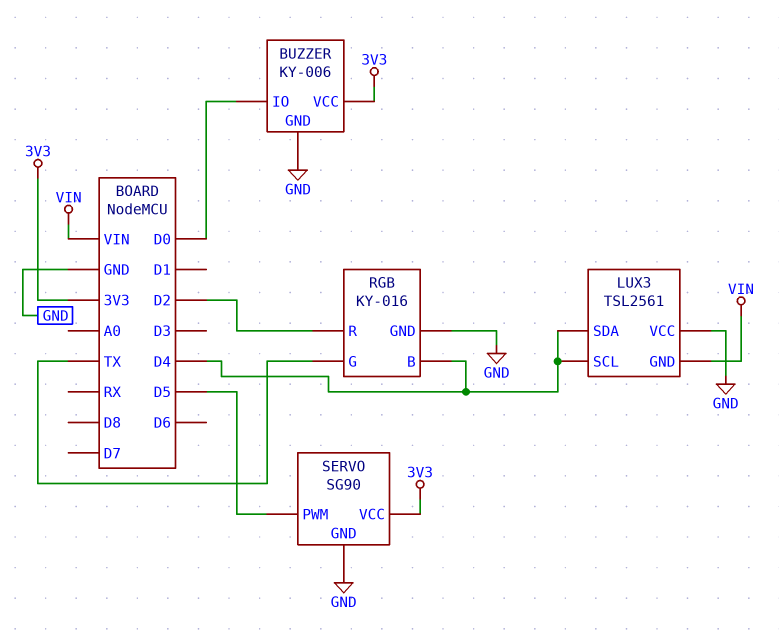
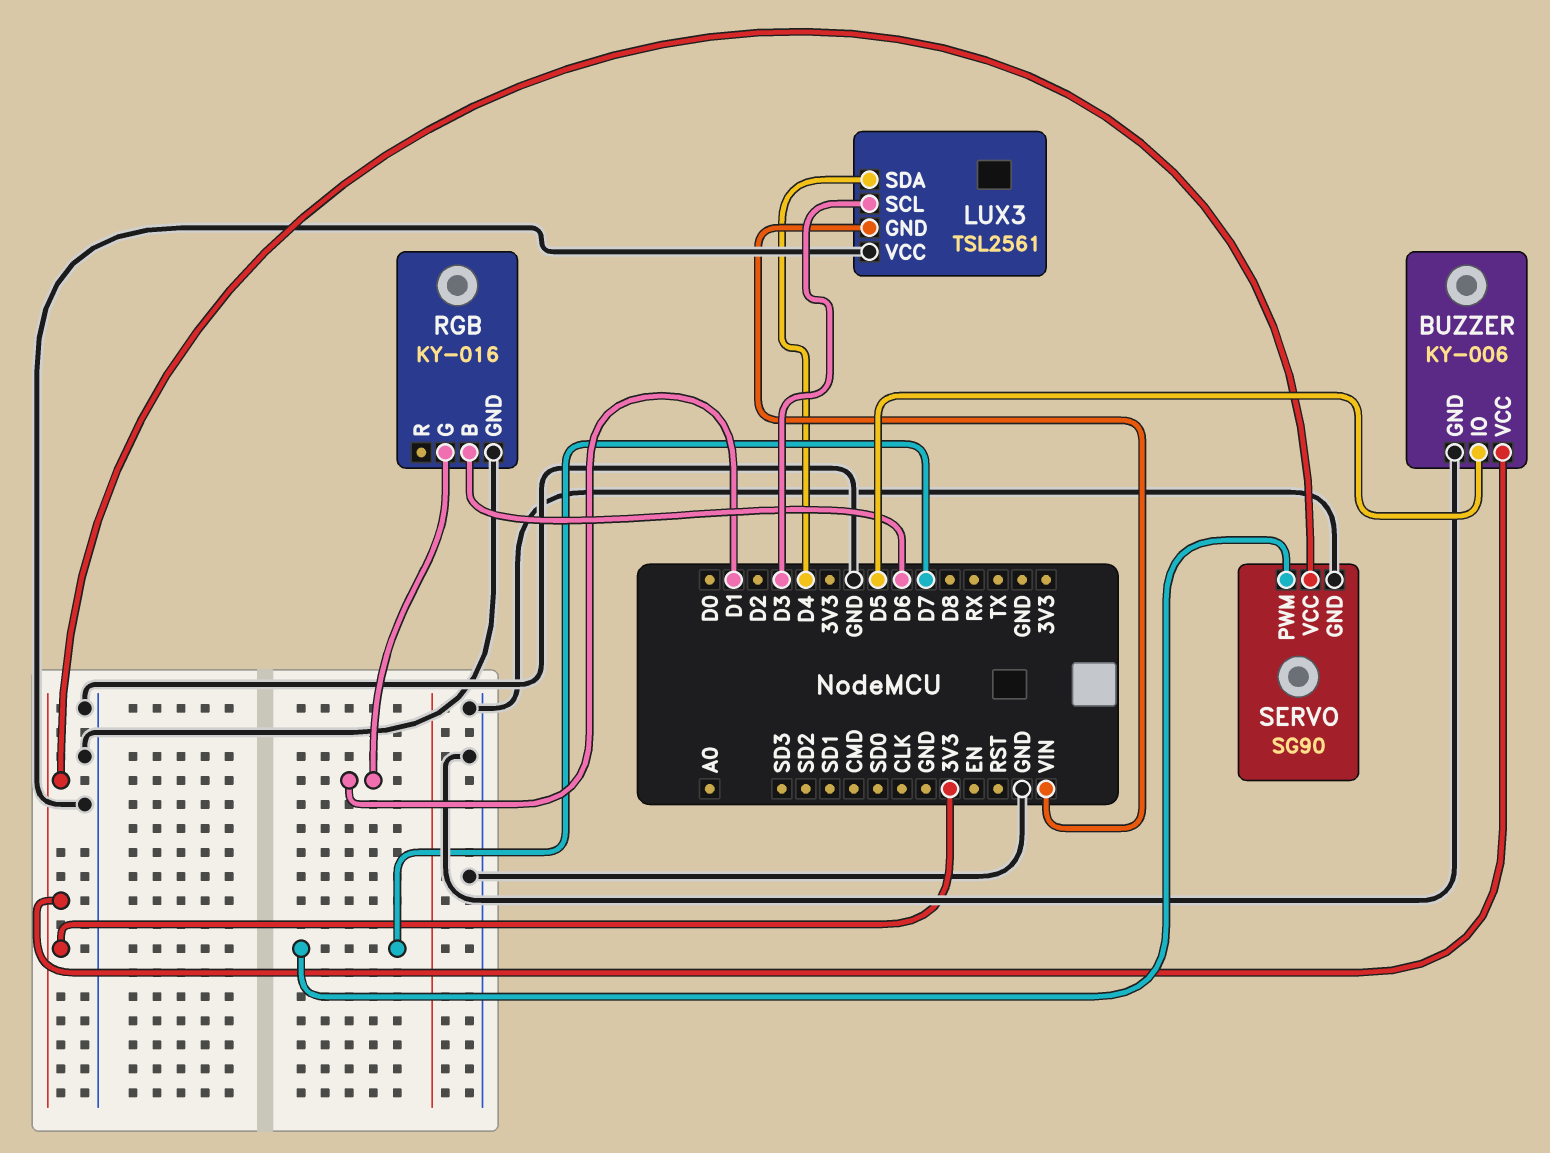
BUZZER pin IO: D0 -> D5
LUX3 pin SCL: D4 -> D3
RGB pin B: D4 -> D6
RGB pin G: TX -> D1
RGB pin R: D2 -> none
SERVO pin PWM: D5 -> D7

